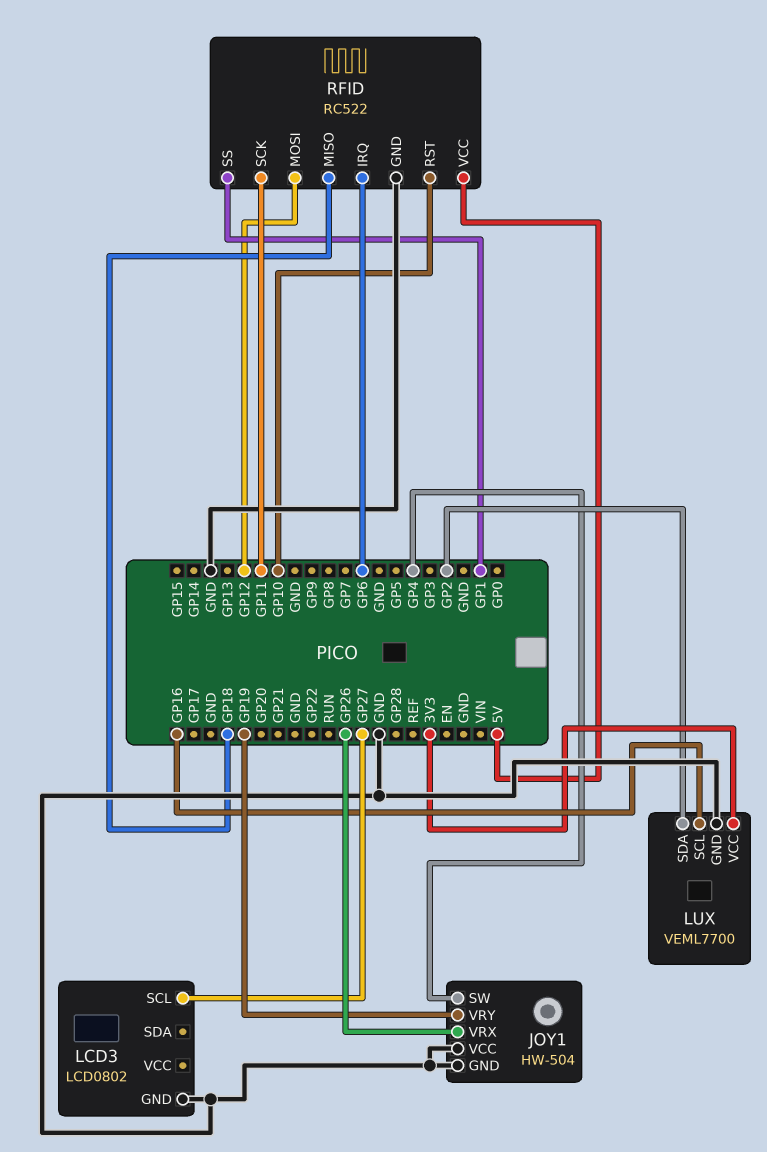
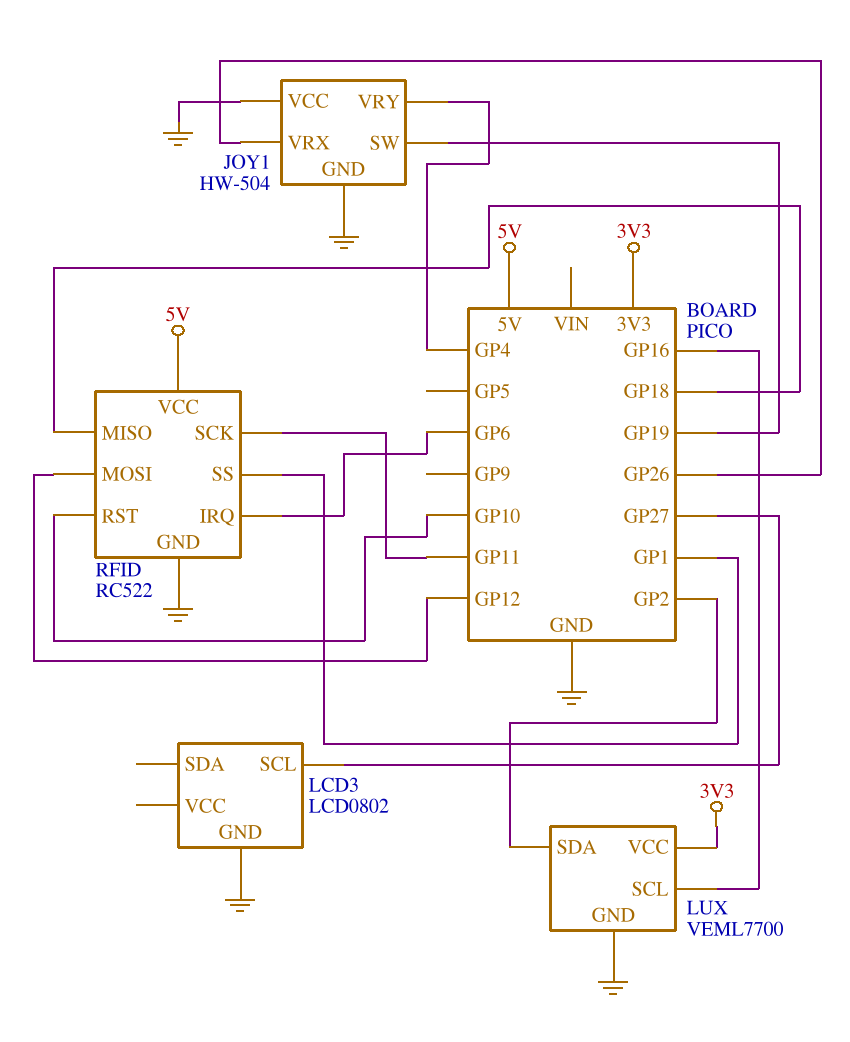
JOY1 pin SW: GP4 -> GP19
JOY1 pin VRY: GP19 -> GP4

